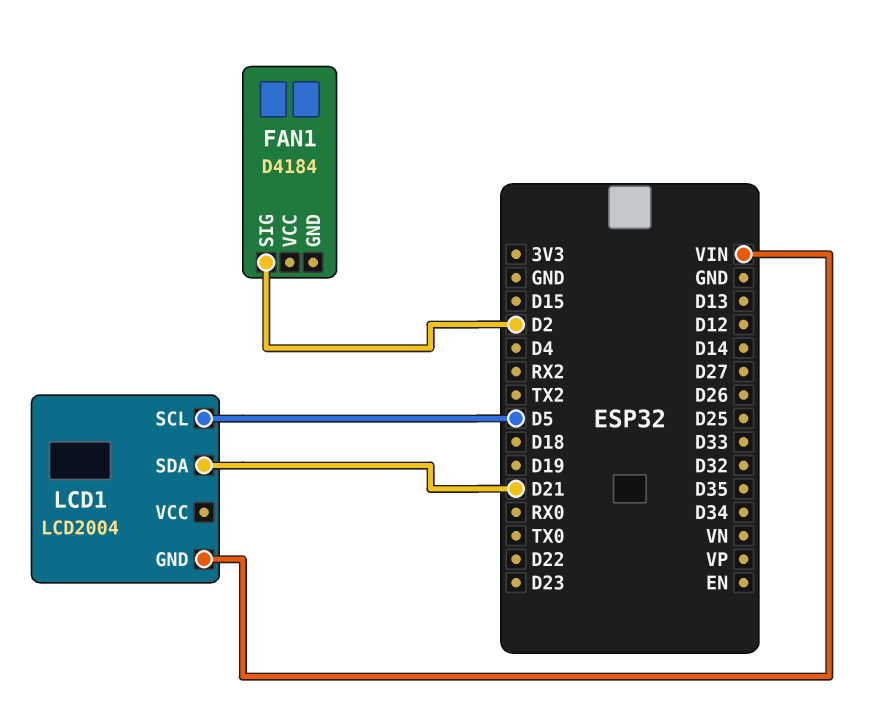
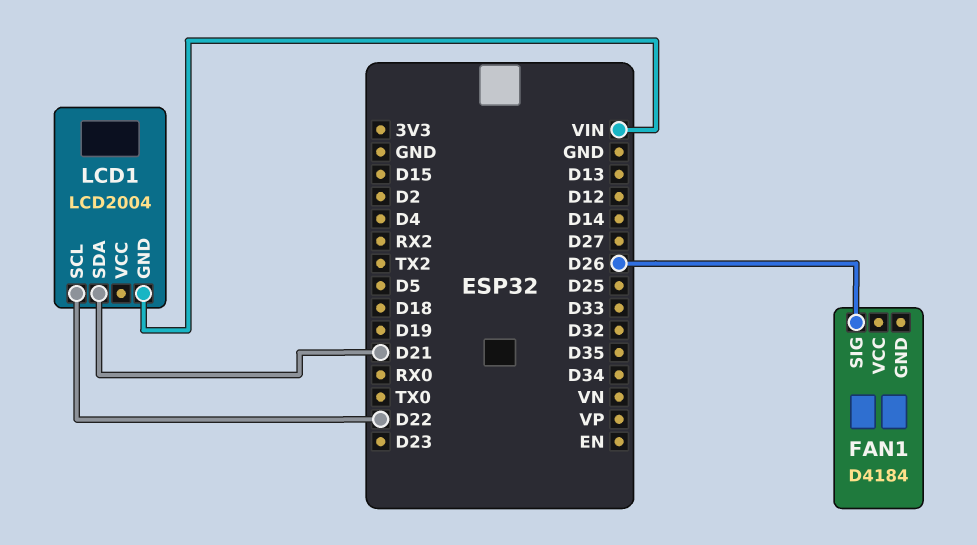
FAN1 pin SIG: D2 -> D26
LCD1 pin SCL: D5 -> D22

